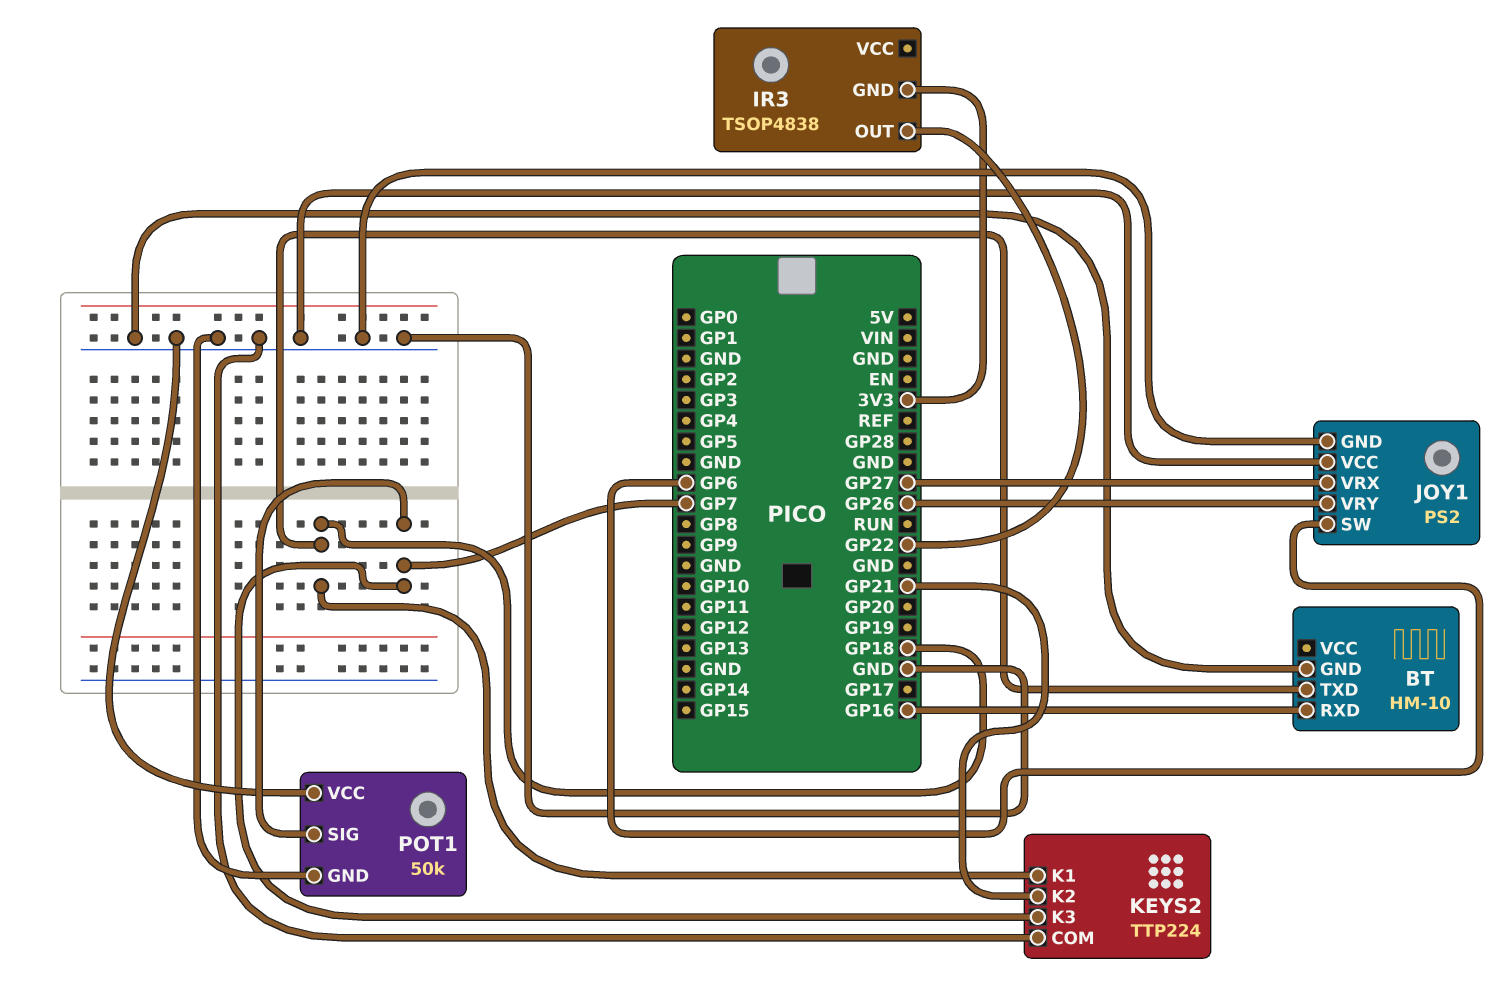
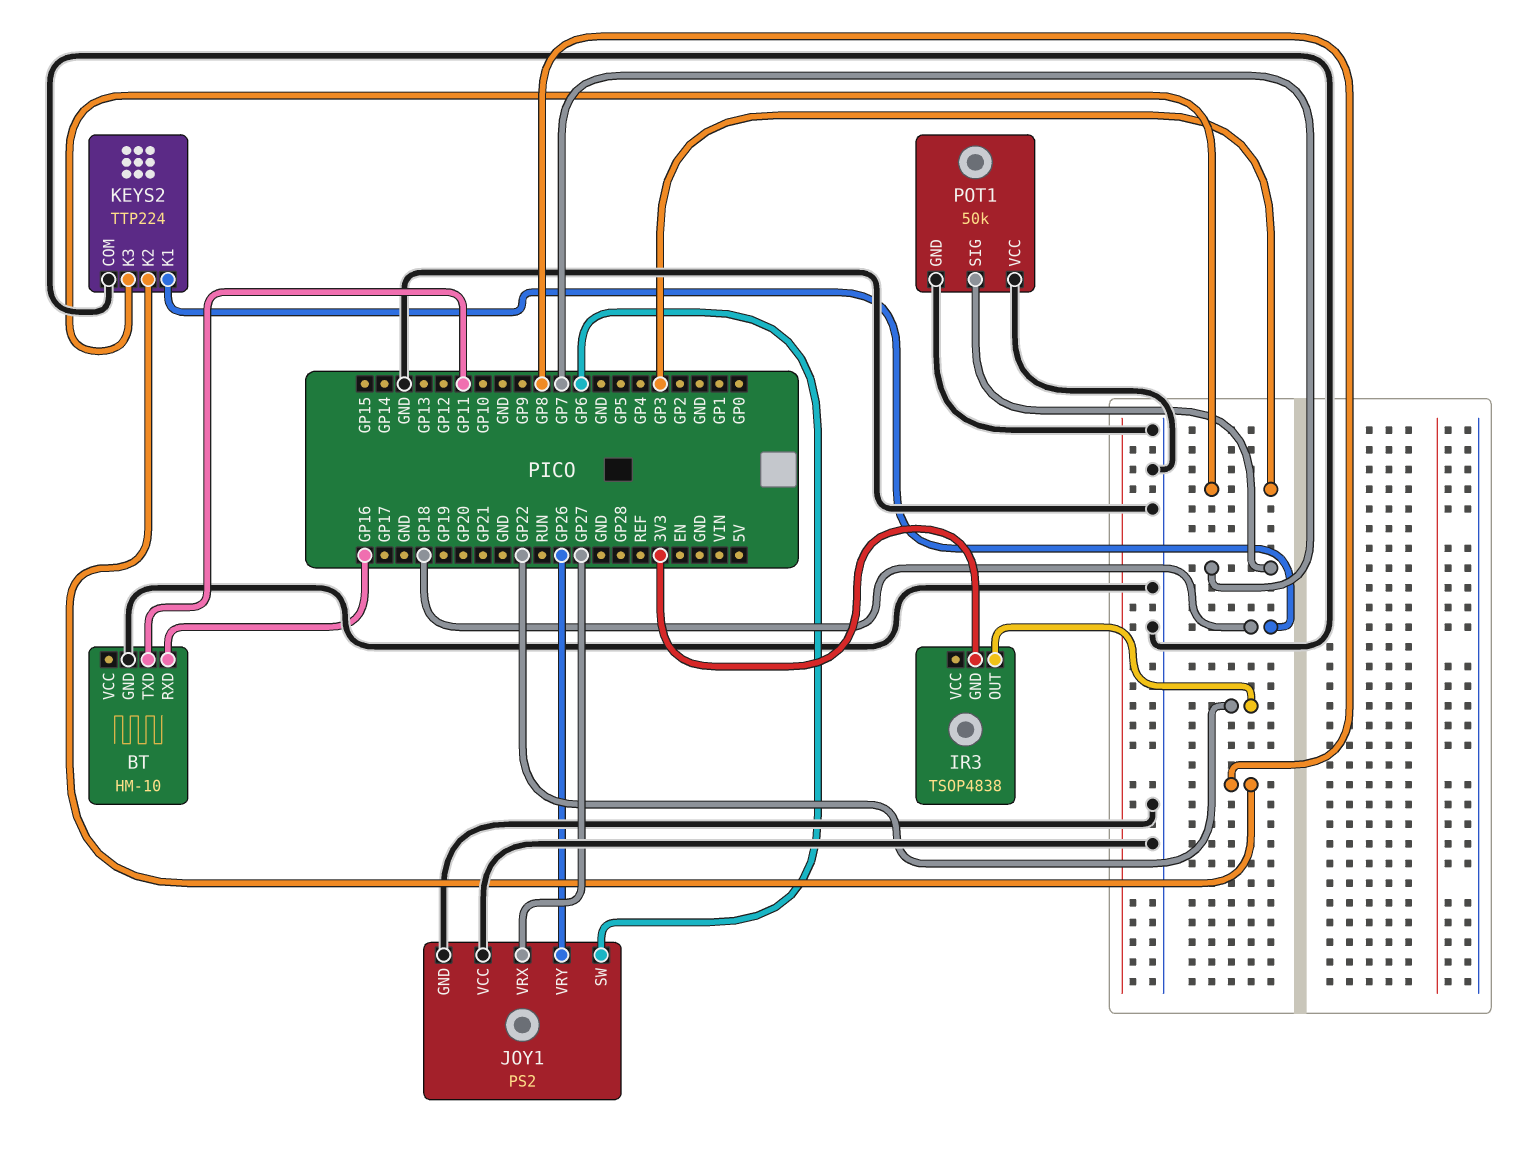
BT pin TXD: GP18 -> GP11
KEYS2 pin K2: GP21 -> GP8
KEYS2 pin K3: GP7 -> GP3

